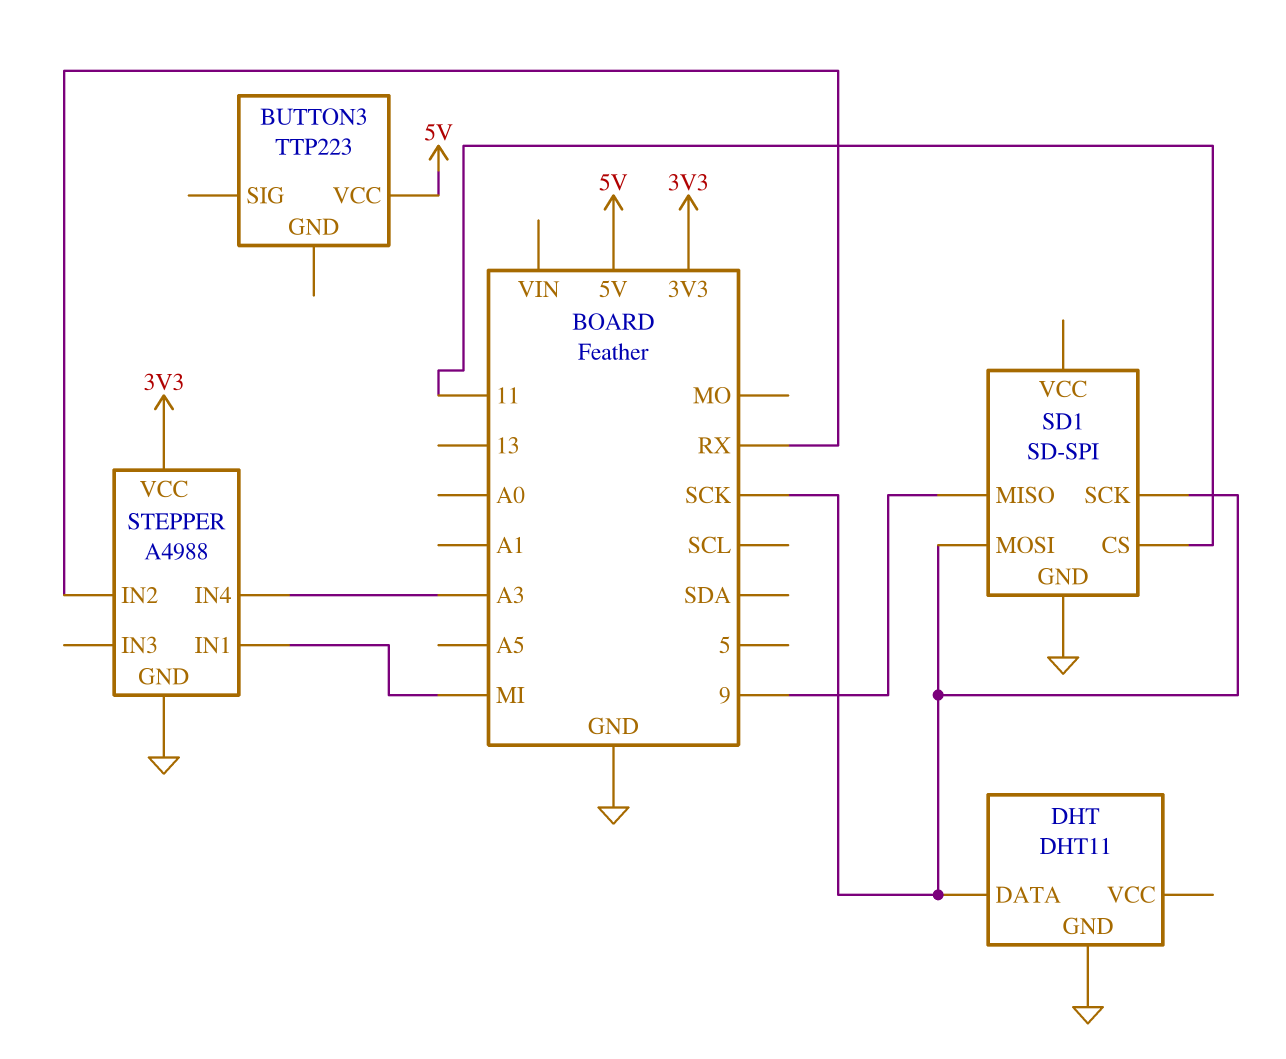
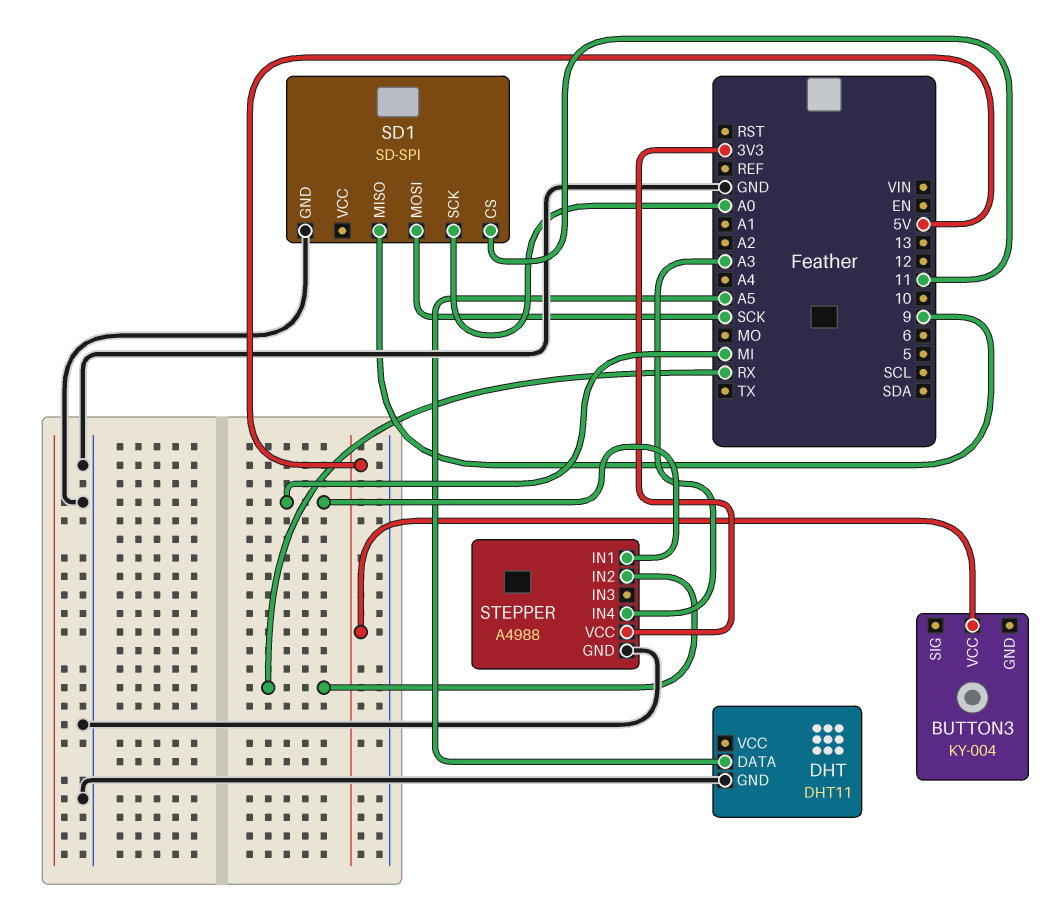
BUTTON3: TTP223 -> KY-004
DHT pin DATA: SCK -> A5
SD1 pin SCK: SCK -> A0

